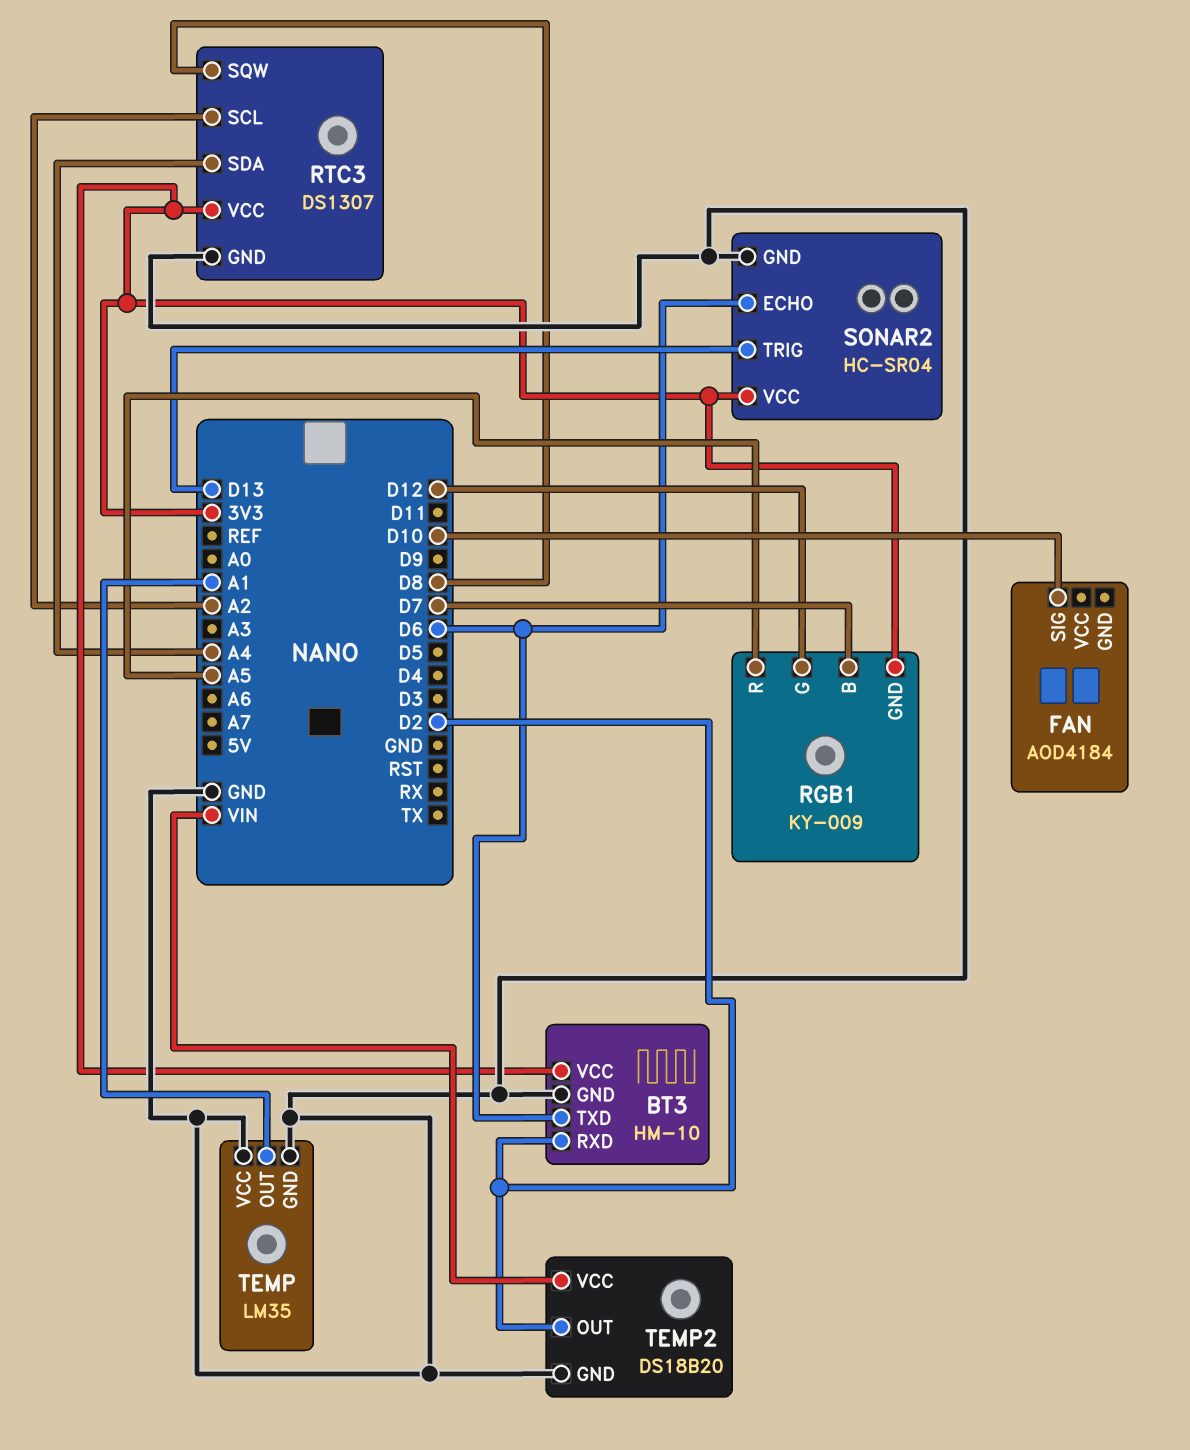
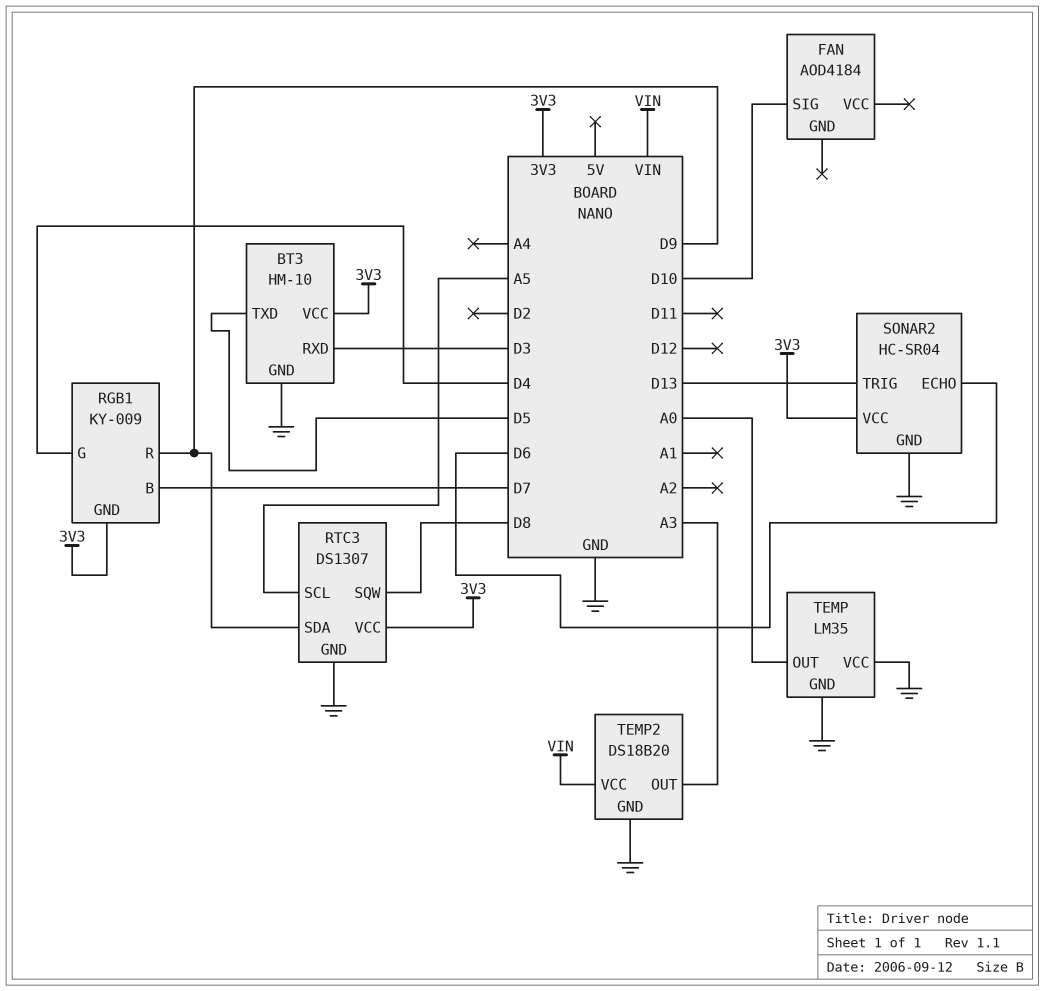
BT3 pin RXD: D2 -> D3
BT3 pin TXD: D6 -> D5
RGB1 pin G: D12 -> D4
RGB1 pin R: A5 -> D9
RTC3 pin SCL: A2 -> A5
RTC3 pin SDA: A4 -> D9
TEMP pin OUT: A1 -> A0
TEMP2 pin OUT: D2 -> A3

